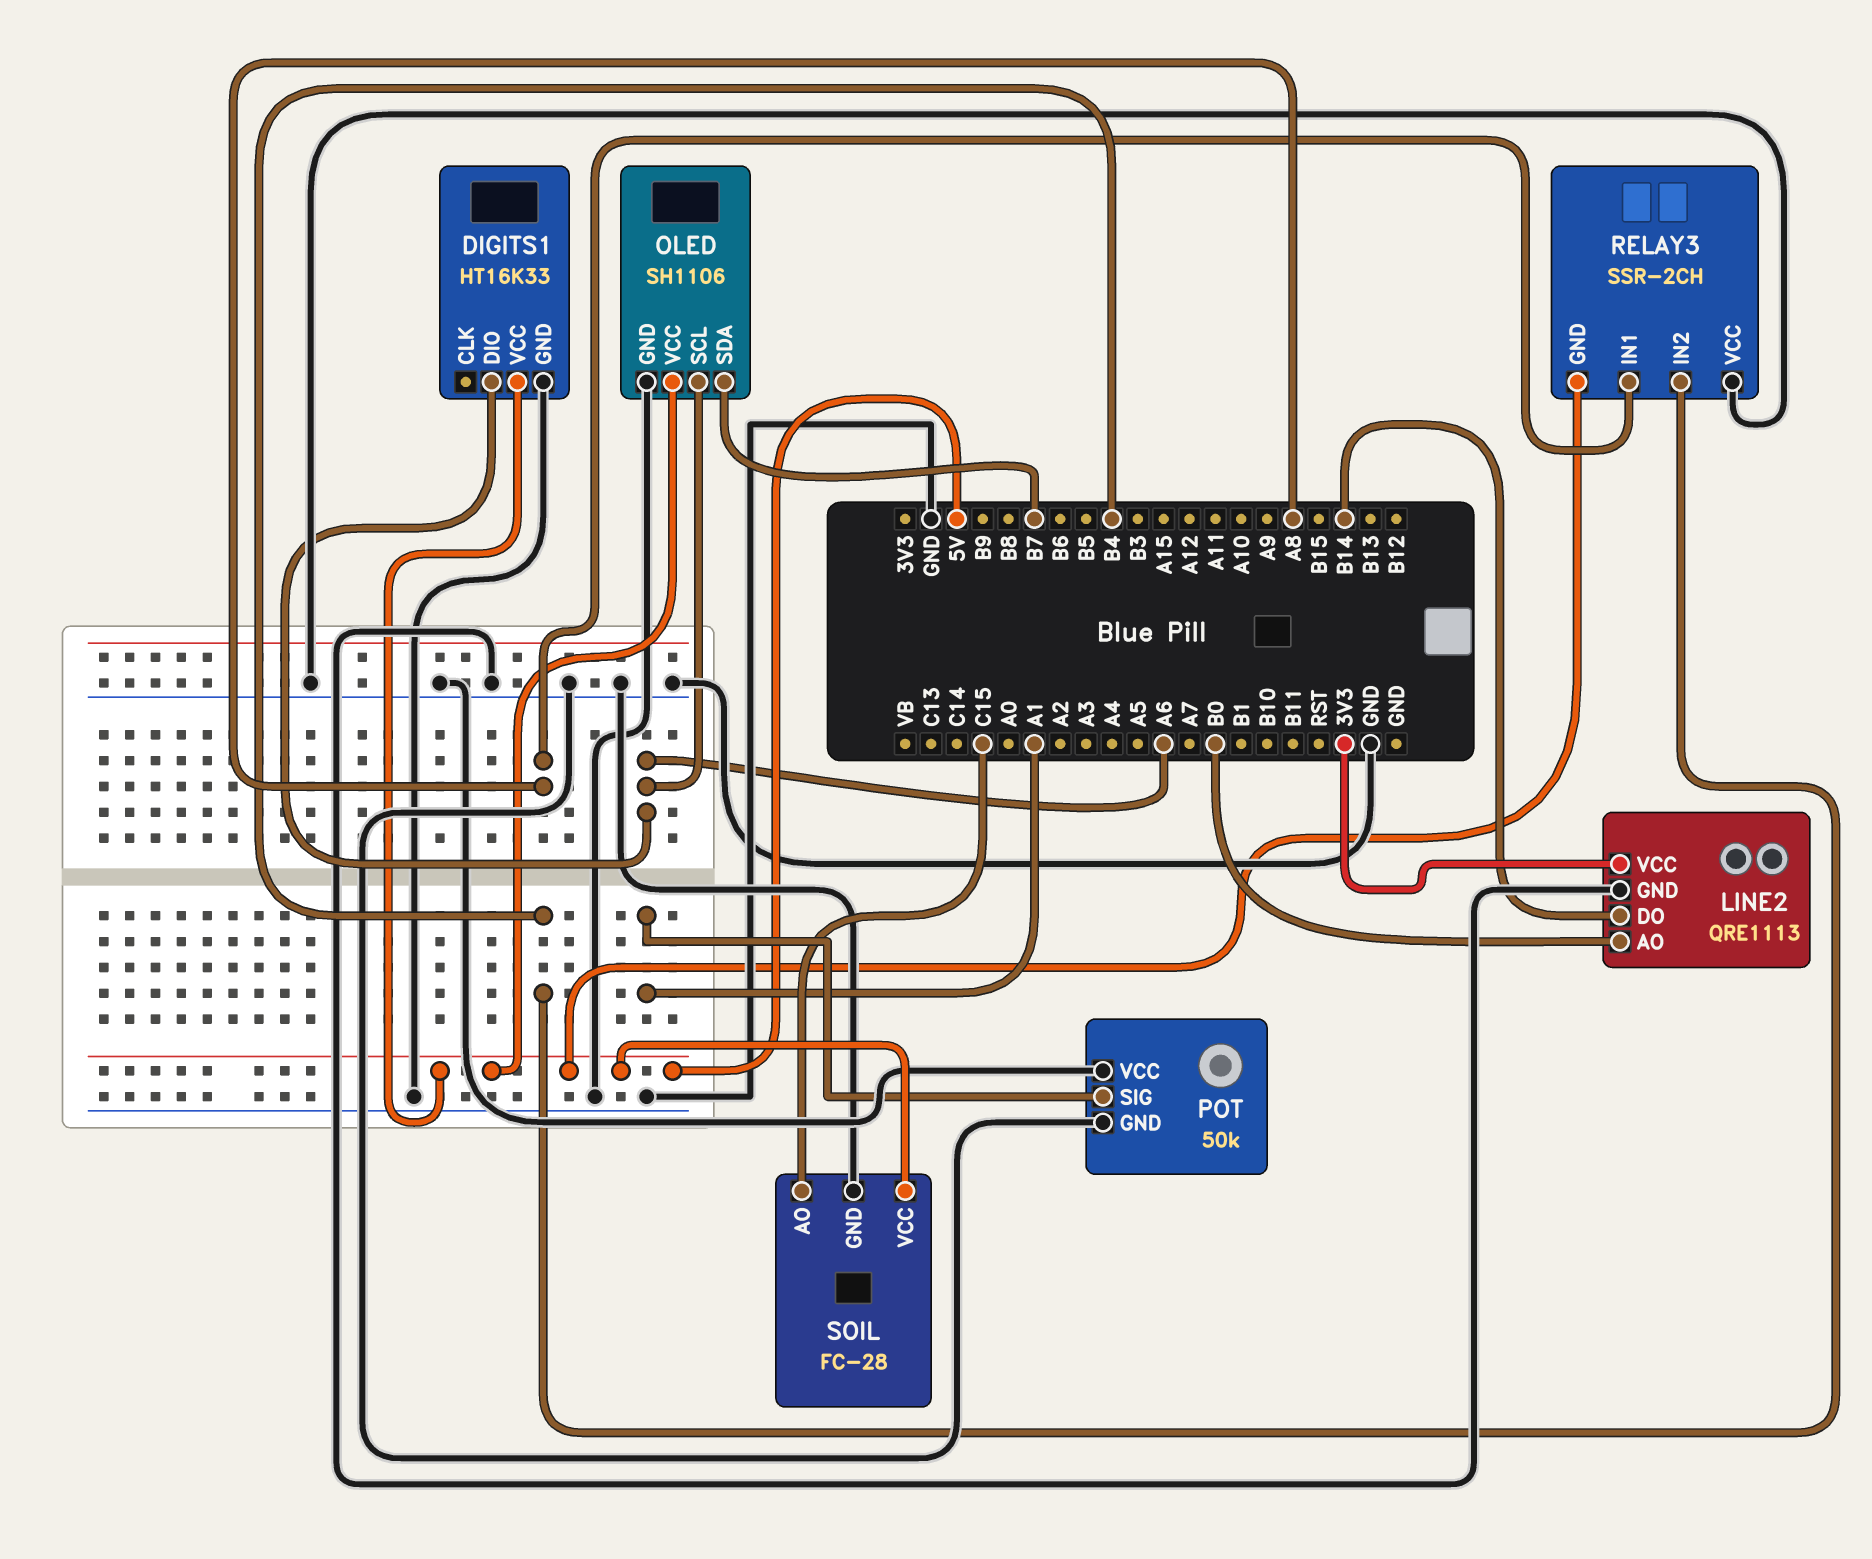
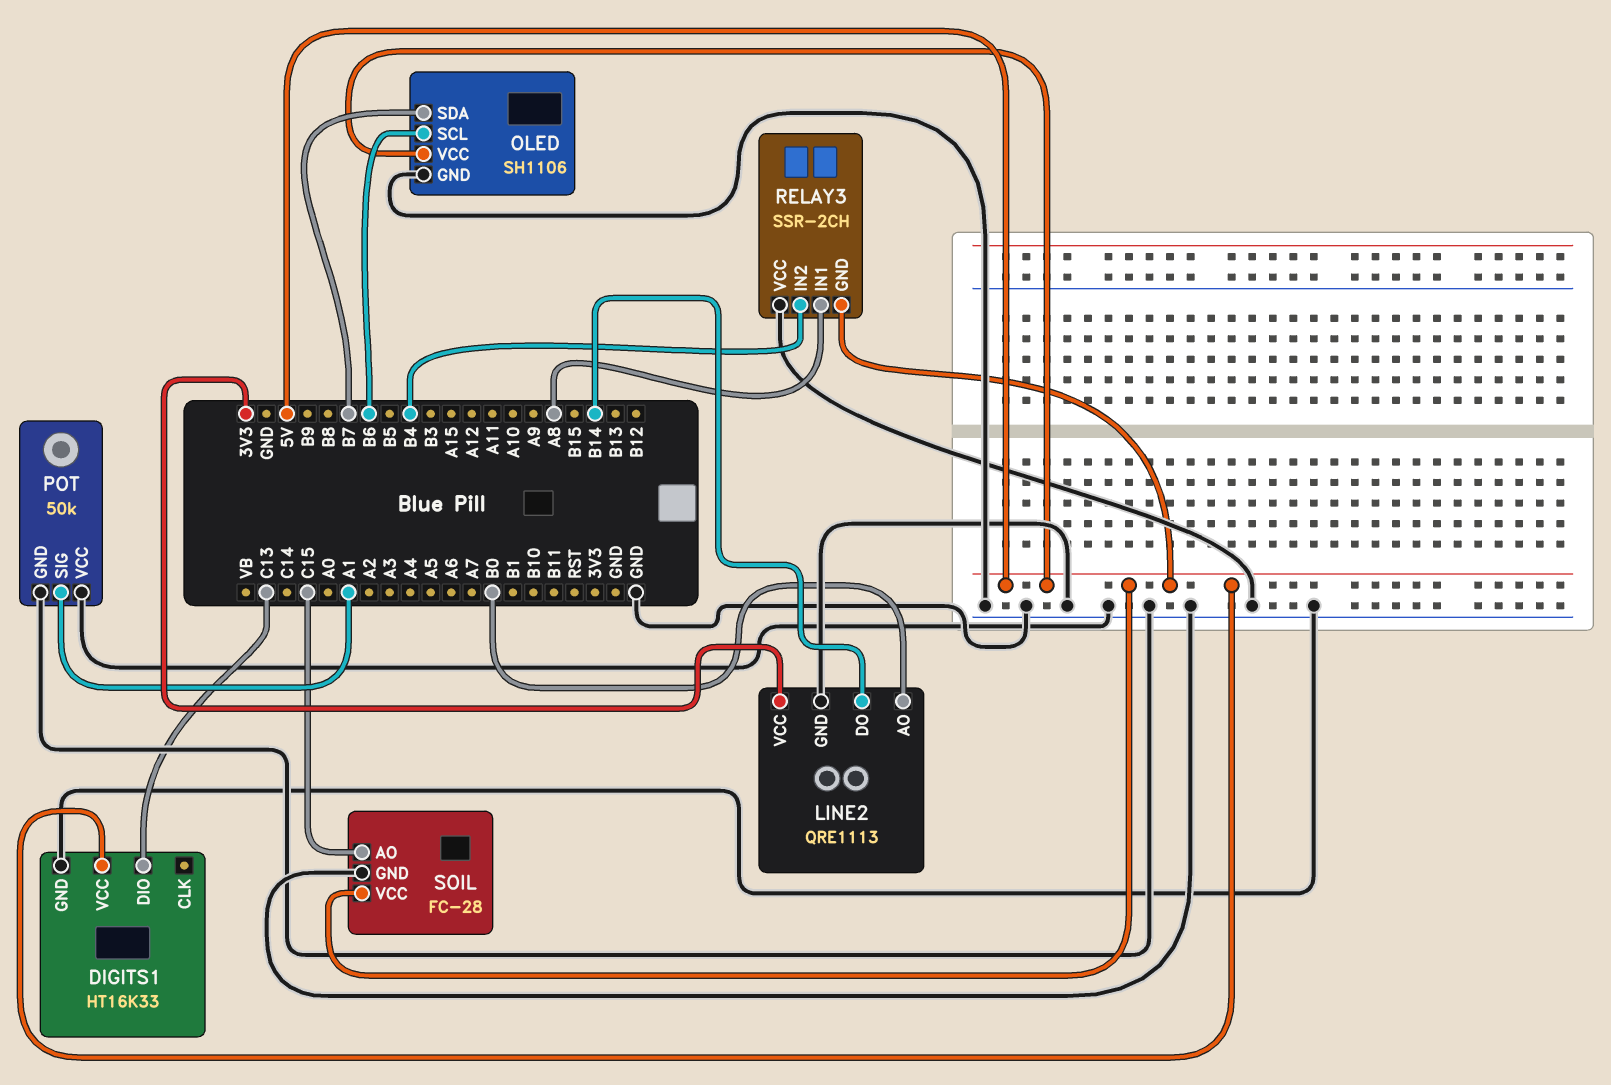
DIGITS1 pin DIO: A6 -> C13
OLED pin SCL: A6 -> B6

